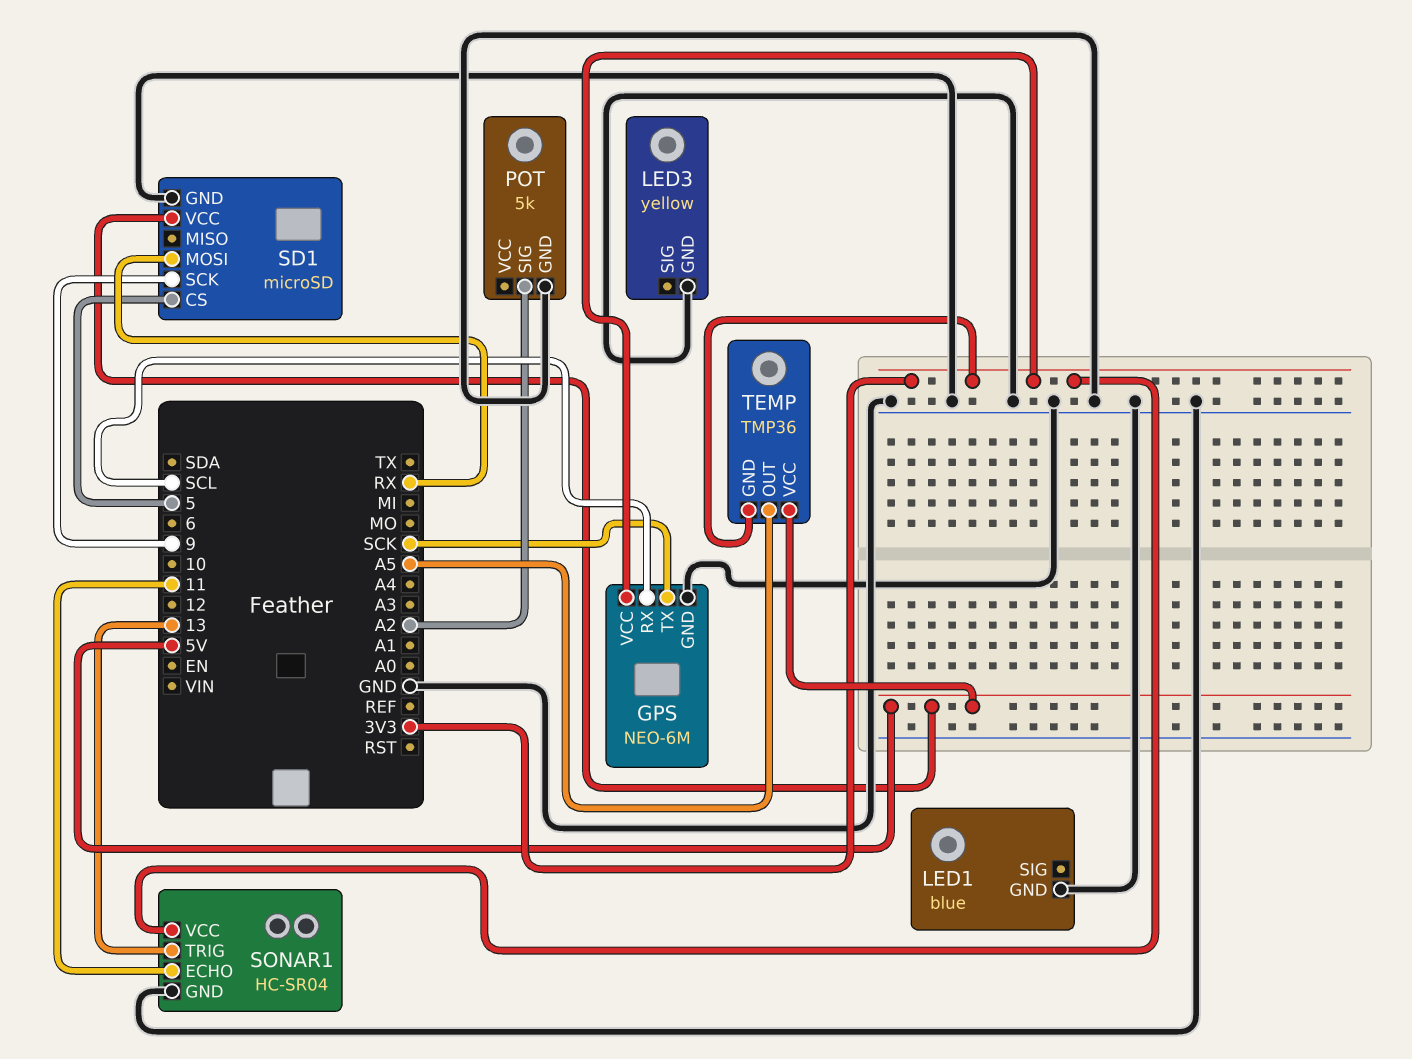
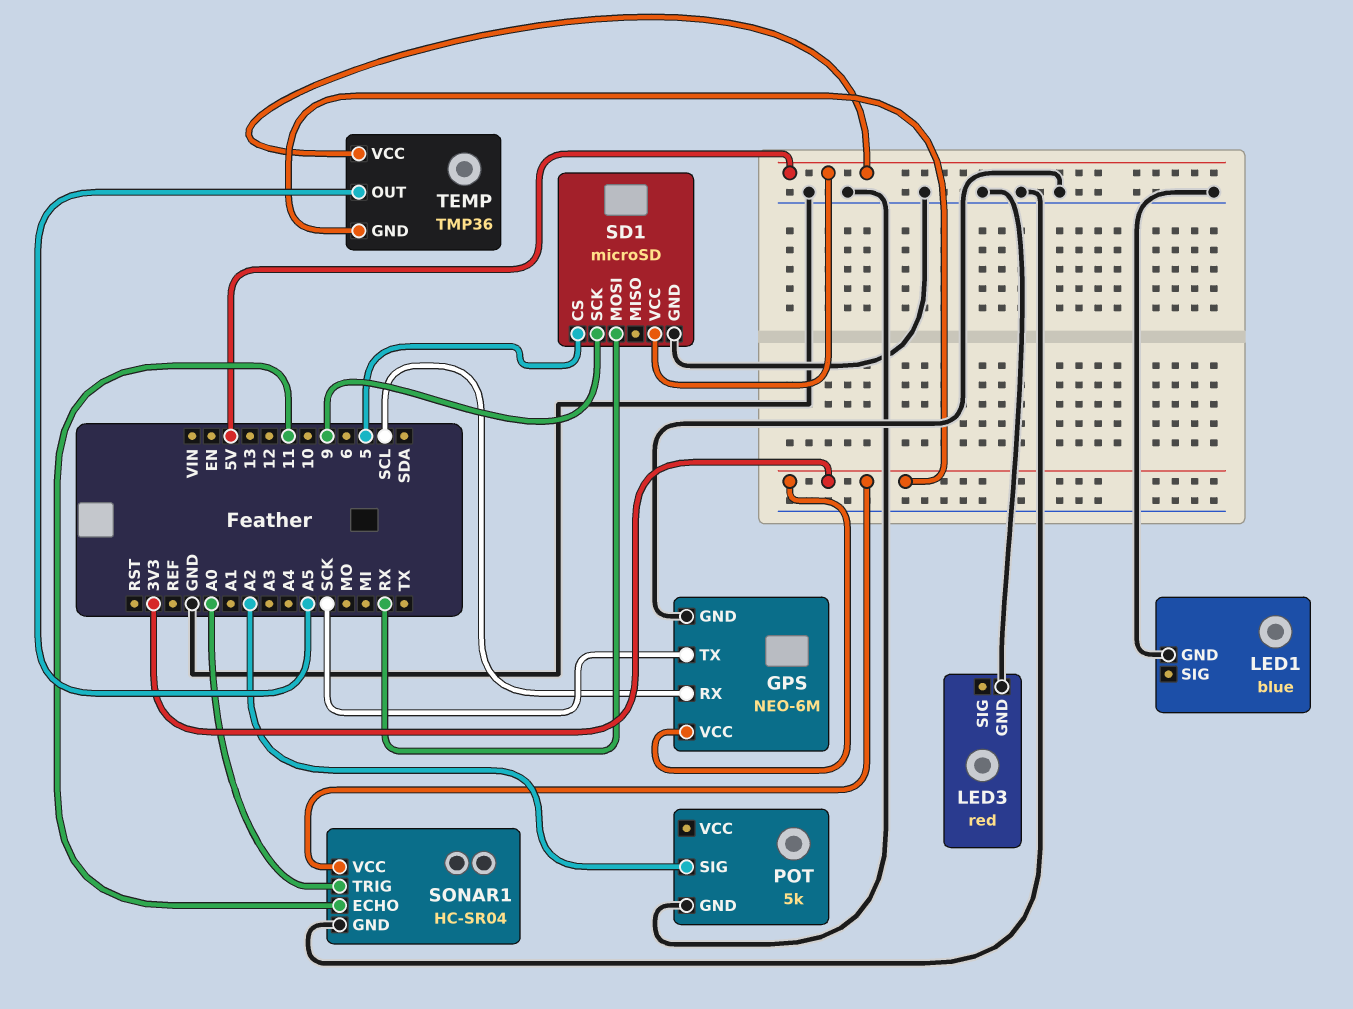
LED3: yellow -> red
SONAR1 pin TRIG: 13 -> A0

